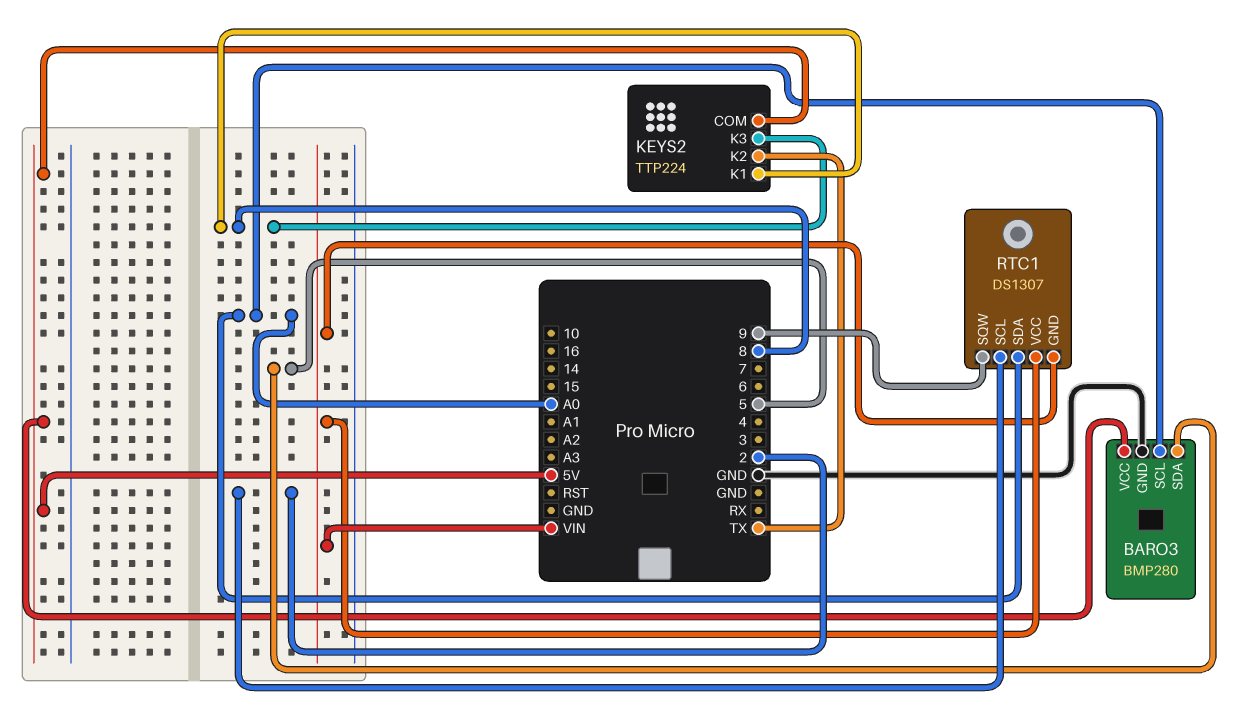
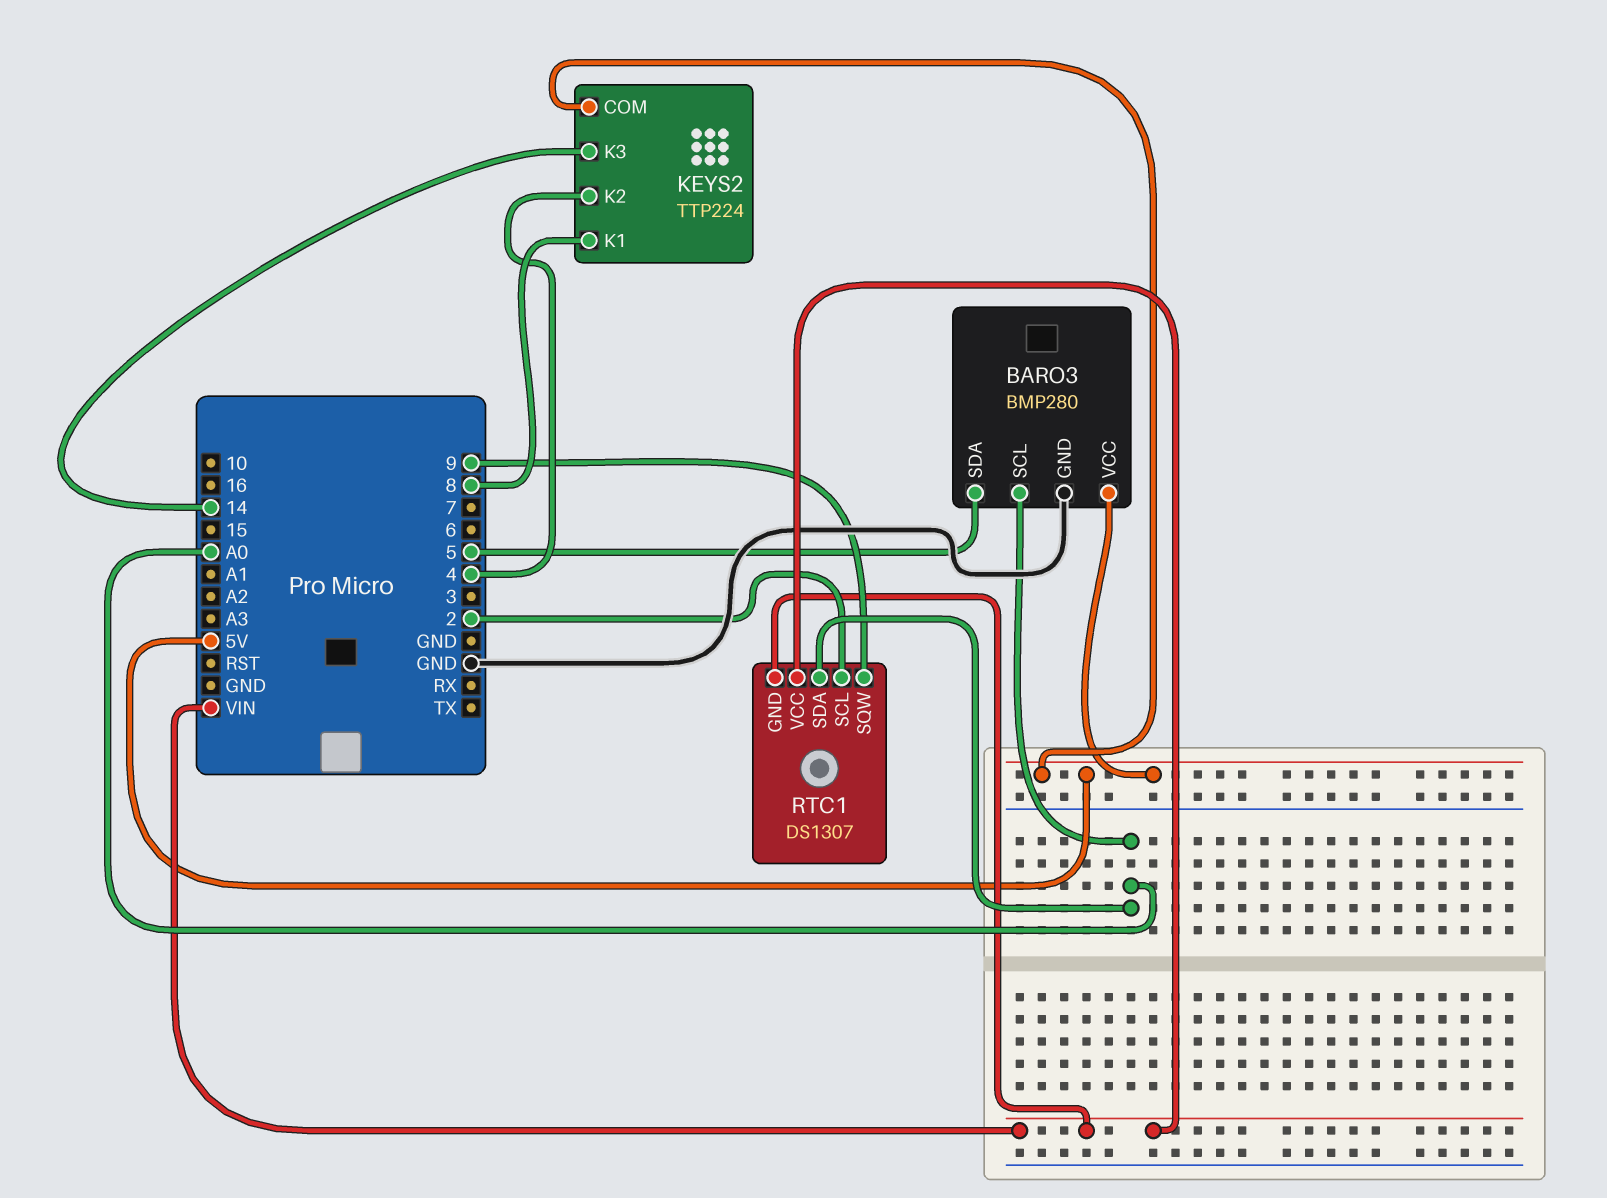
KEYS2 pin K2: TX -> 4
KEYS2 pin K3: 8 -> 14

